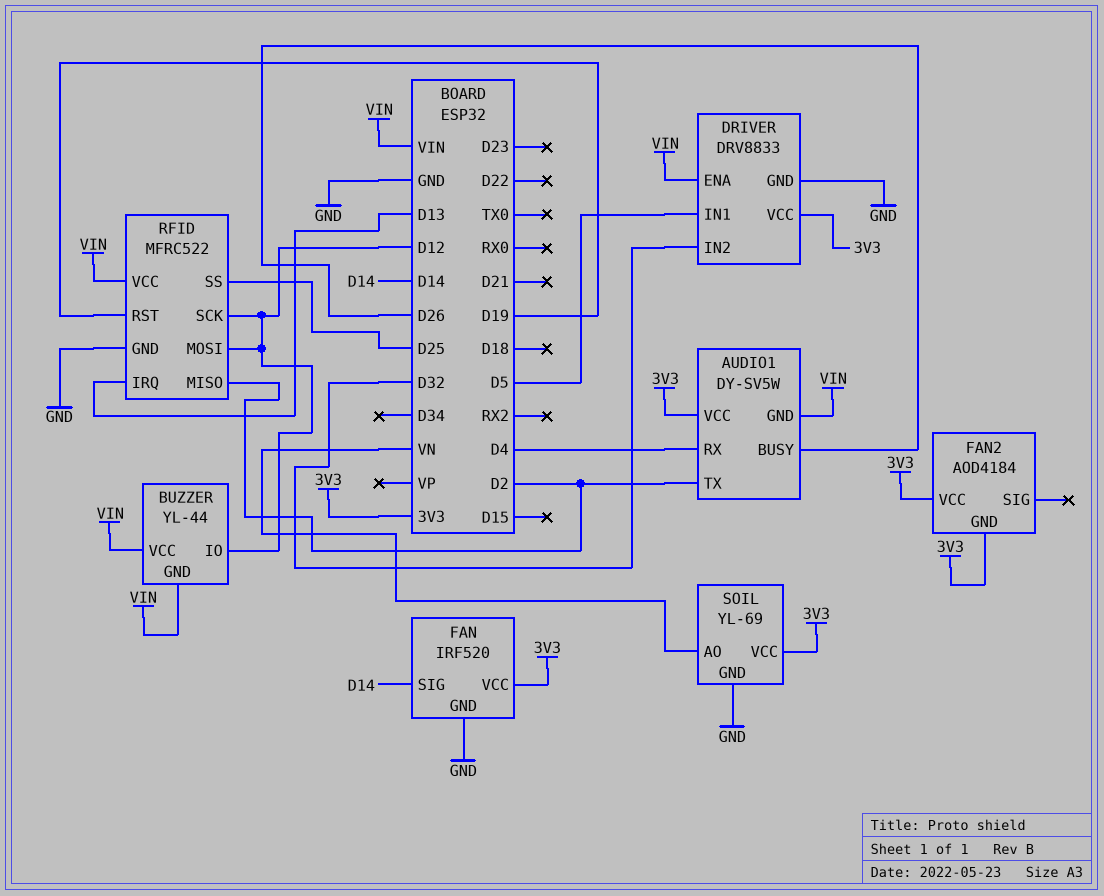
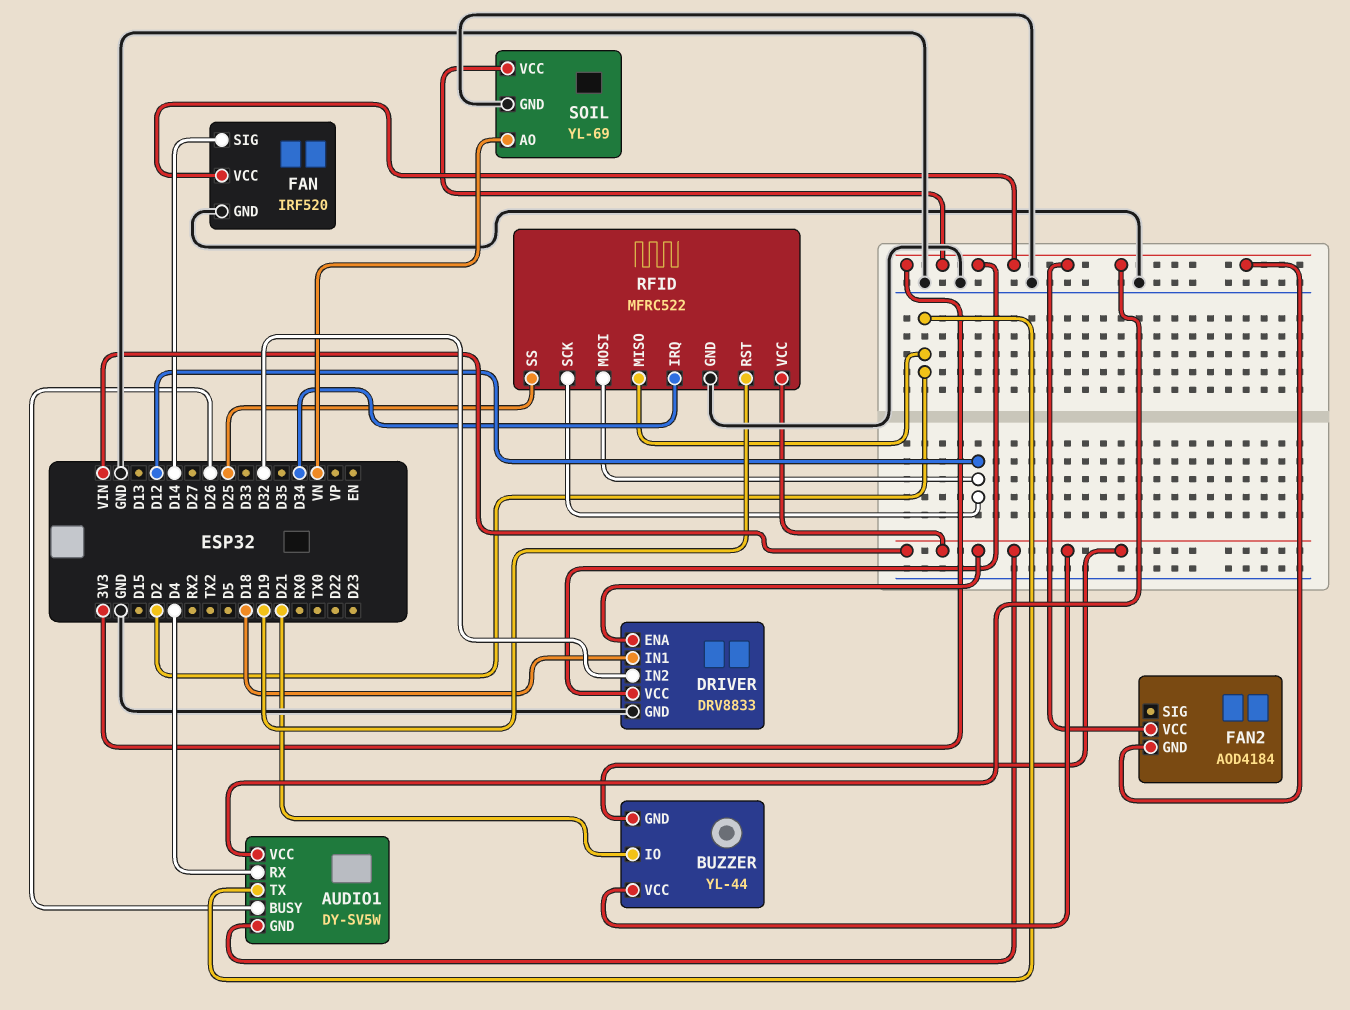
BUZZER pin IO: D12 -> D21
DRIVER pin IN1: D5 -> D18
RFID pin IRQ: D13 -> D34

